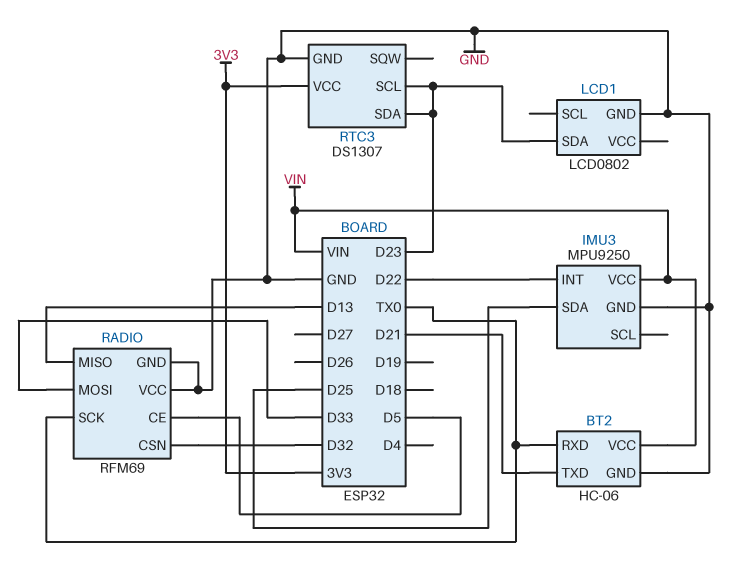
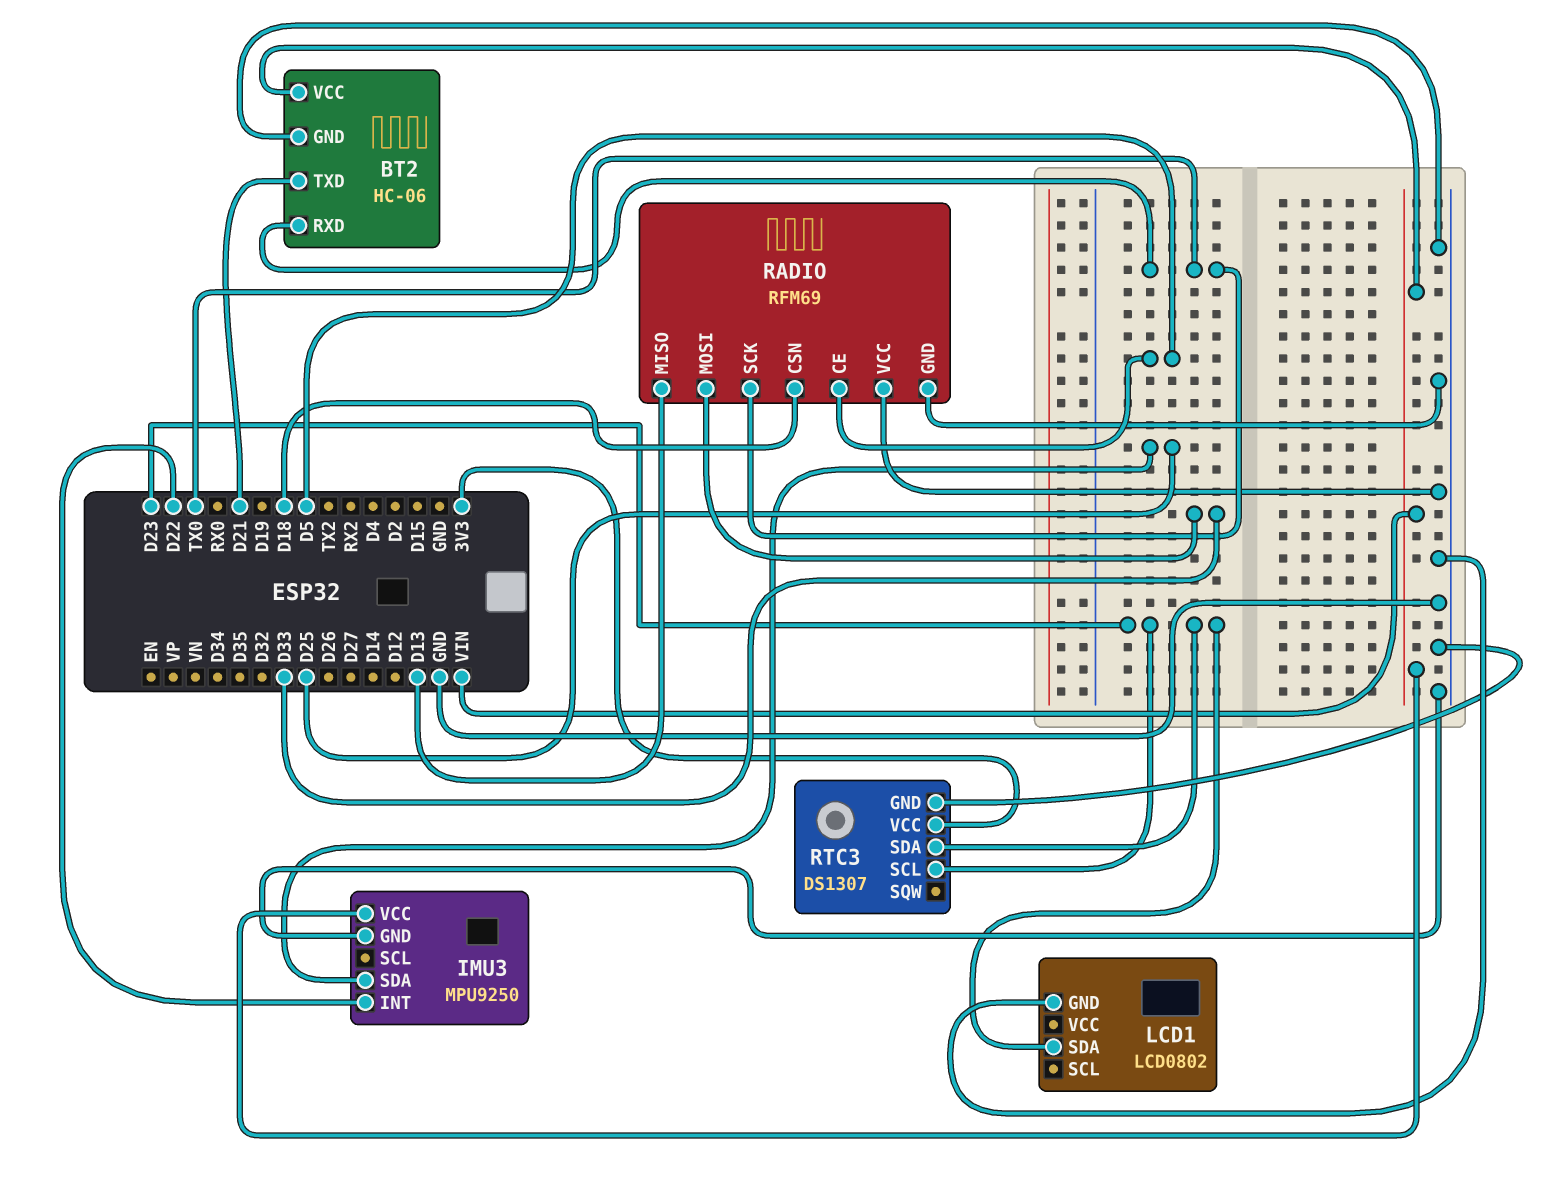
RADIO pin CSN: D32 -> D18

